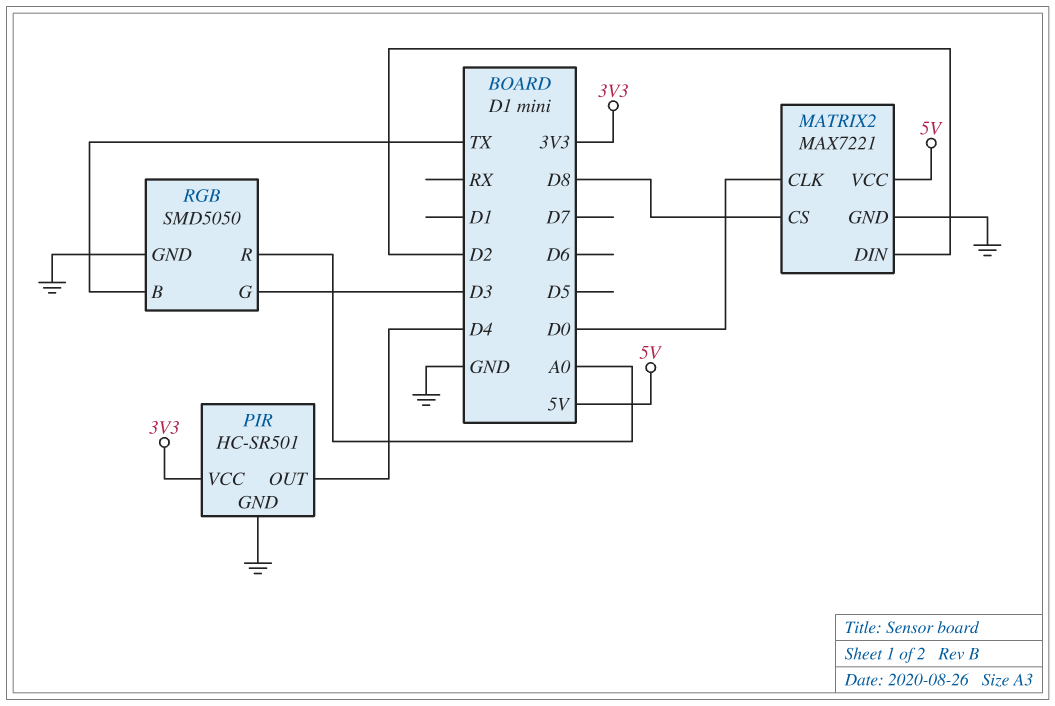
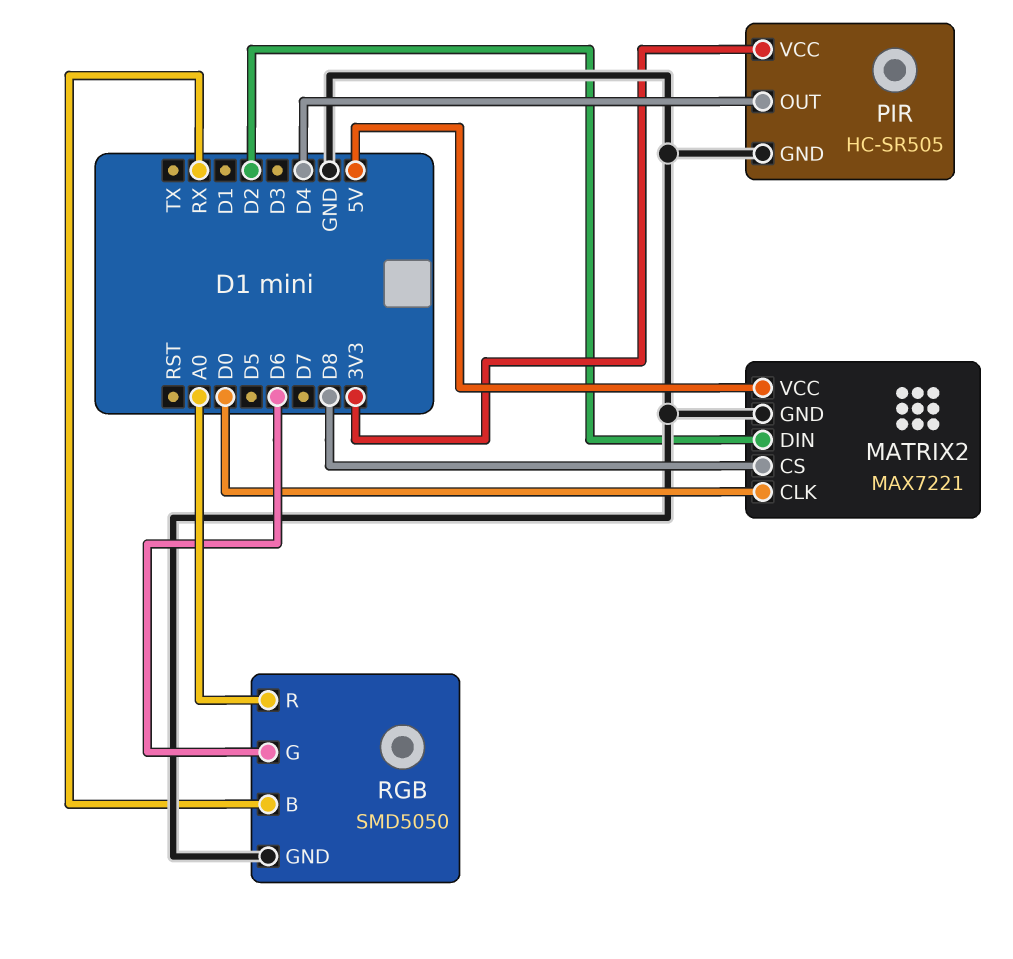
PIR: HC-SR501 -> HC-SR505
RGB pin B: TX -> RX
RGB pin G: D3 -> D6

